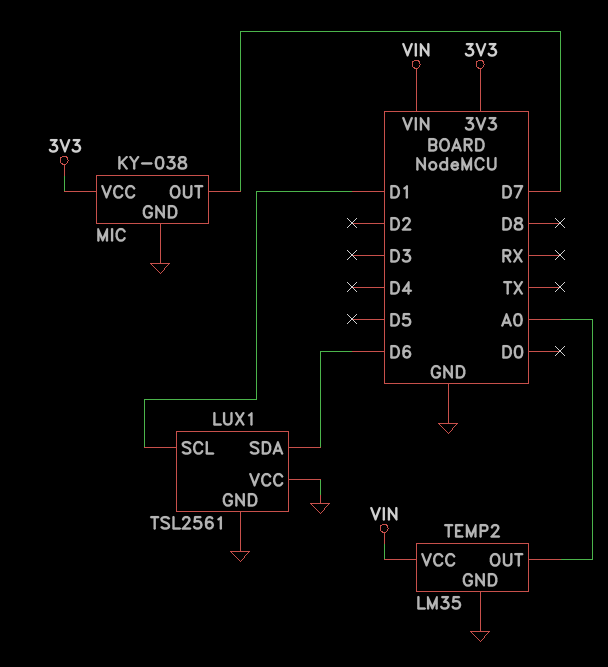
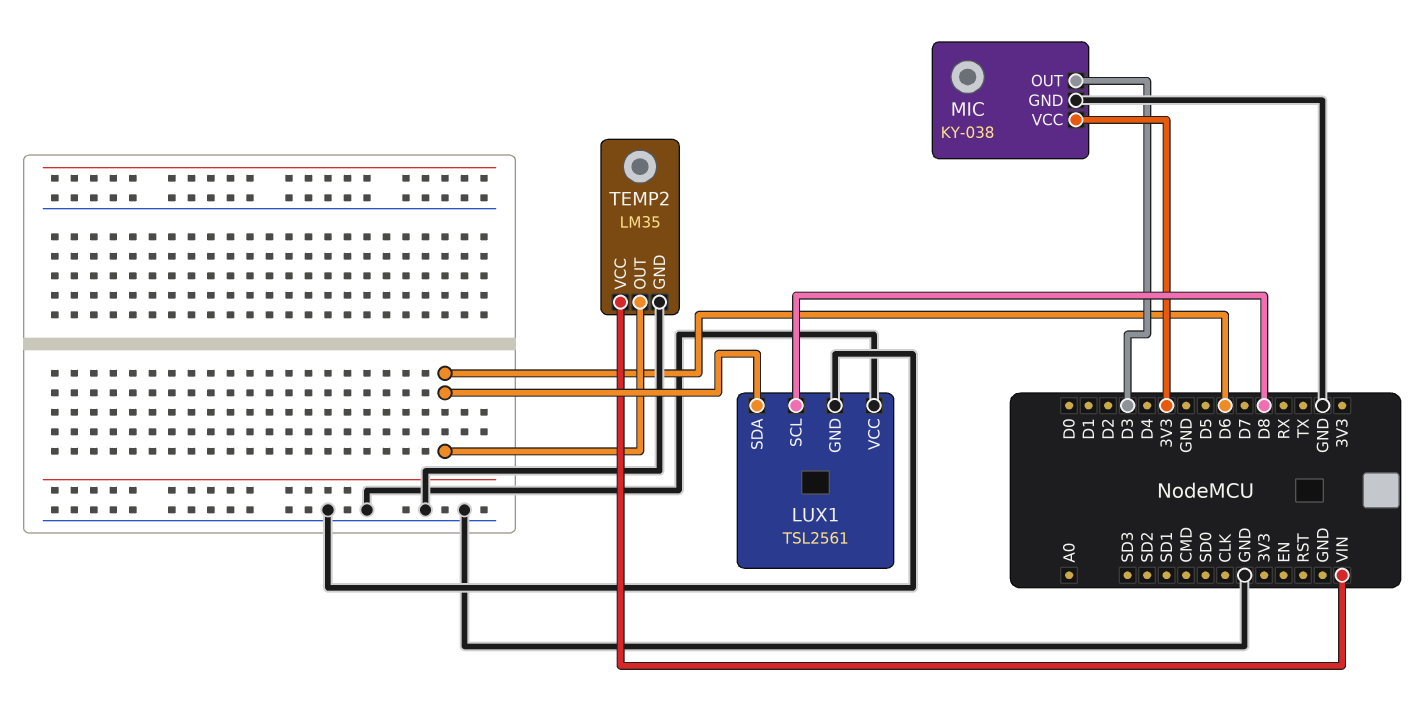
LUX1 pin SCL: D1 -> D8
MIC pin OUT: D7 -> D3
TEMP2 pin OUT: A0 -> D6

